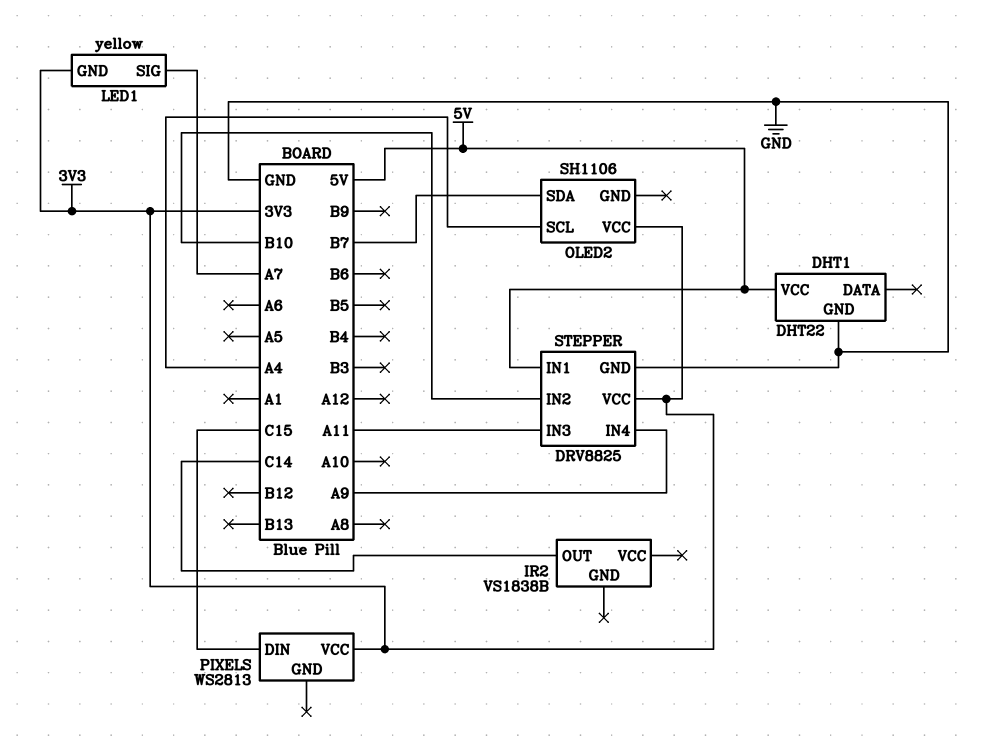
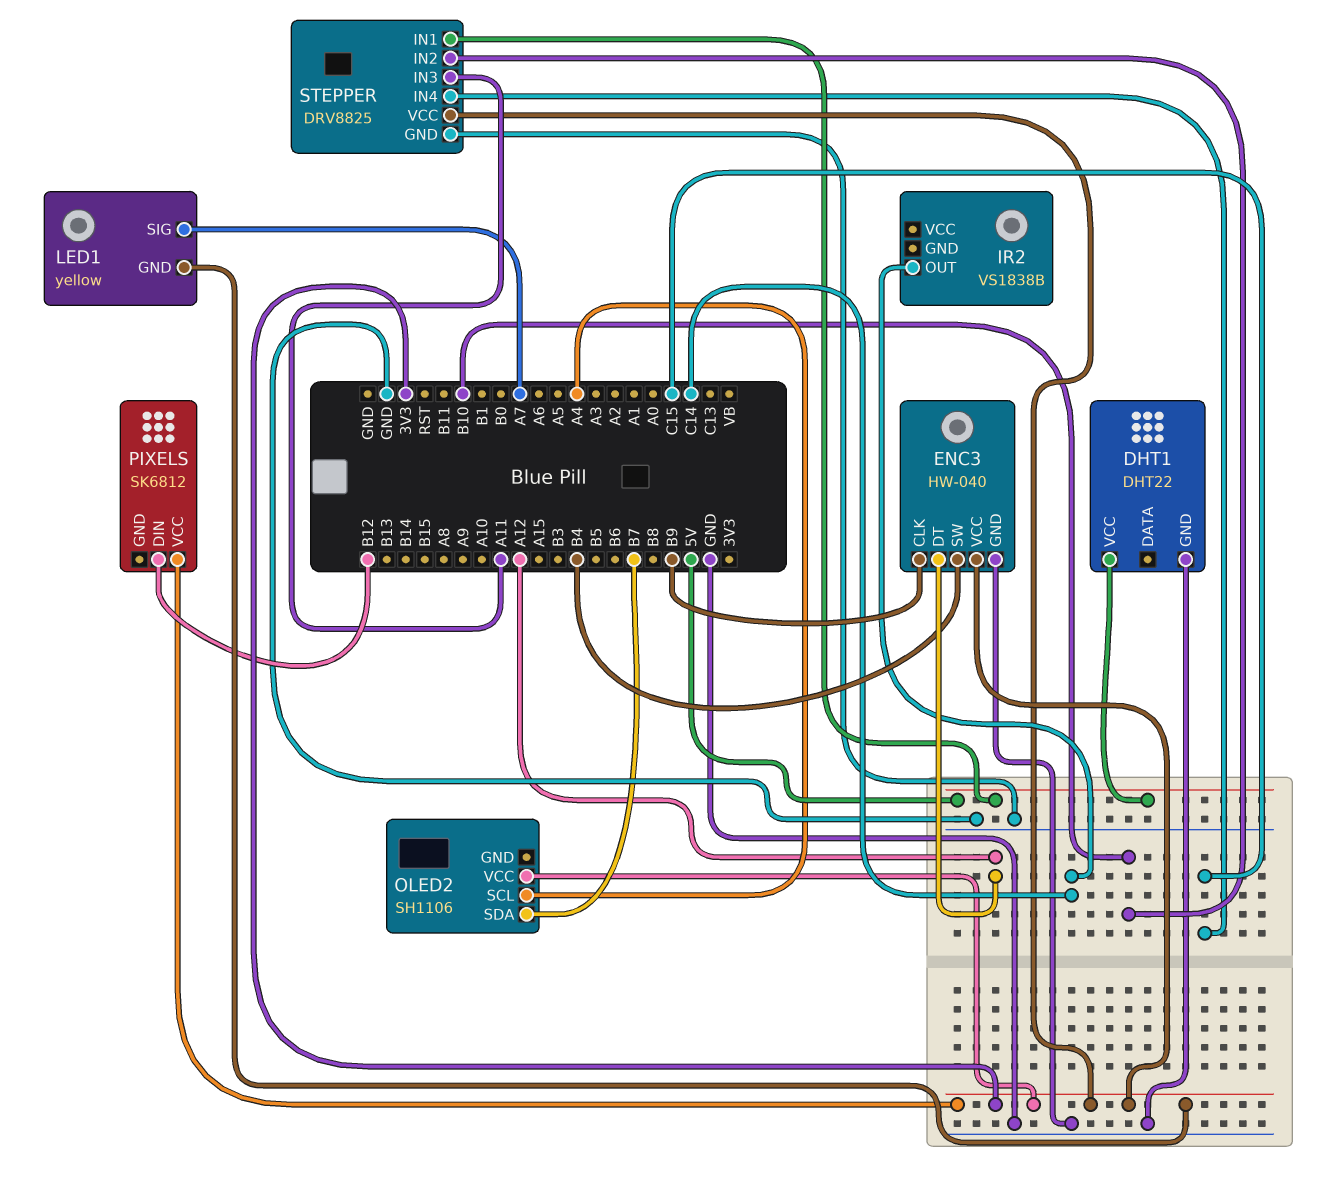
ENC3: none -> HW-040
ENC3 pin CLK: none -> B9
ENC3 pin DT: none -> A12
ENC3 pin GND: none -> GND
ENC3 pin SW: none -> B4
ENC3 pin VCC: none -> 3V3
PIXELS: WS2813 -> SK6812
PIXELS pin DIN: C15 -> B12
STEPPER pin IN4: A9 -> C15

